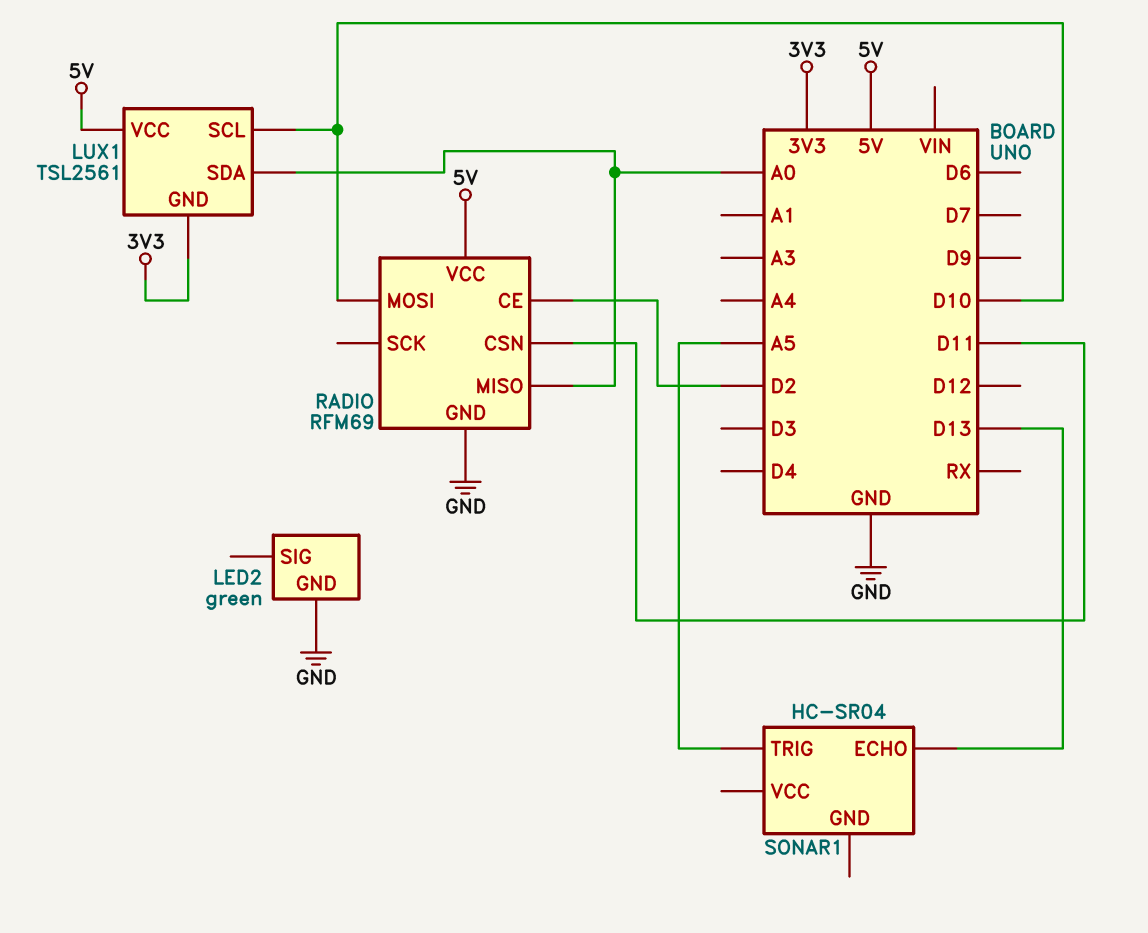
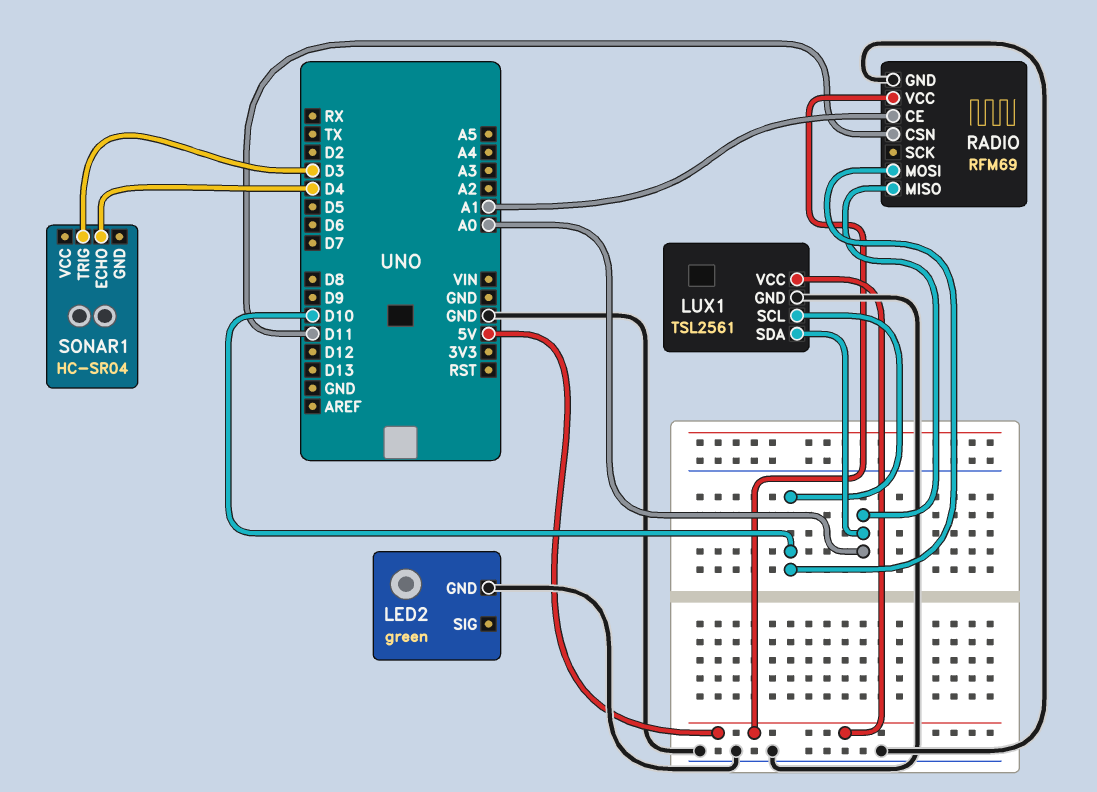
LUX1 pin GND: 3V3 -> GND
RADIO pin CE: D2 -> A1
SONAR1 pin ECHO: D13 -> D4
SONAR1 pin TRIG: A5 -> D3

